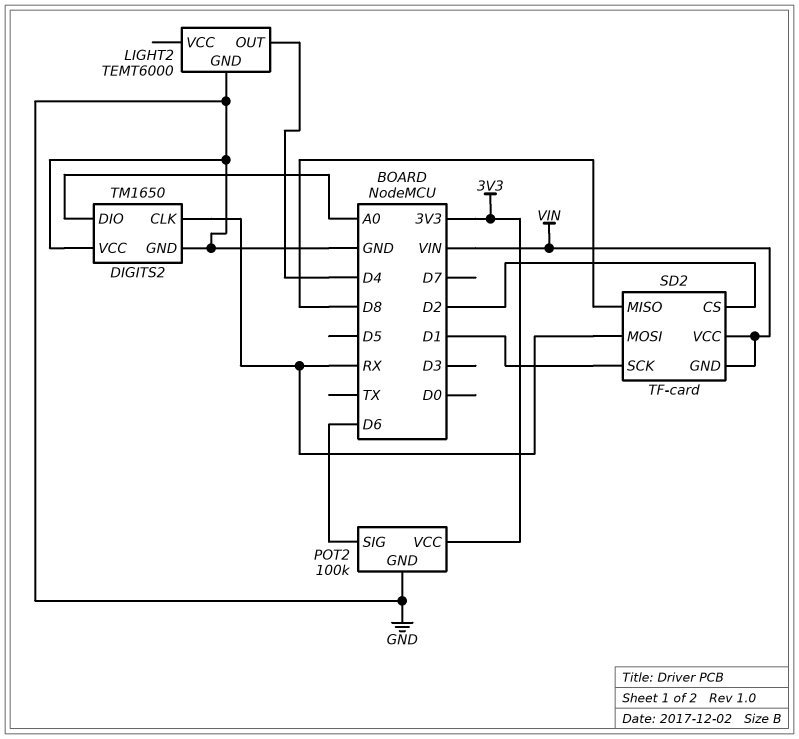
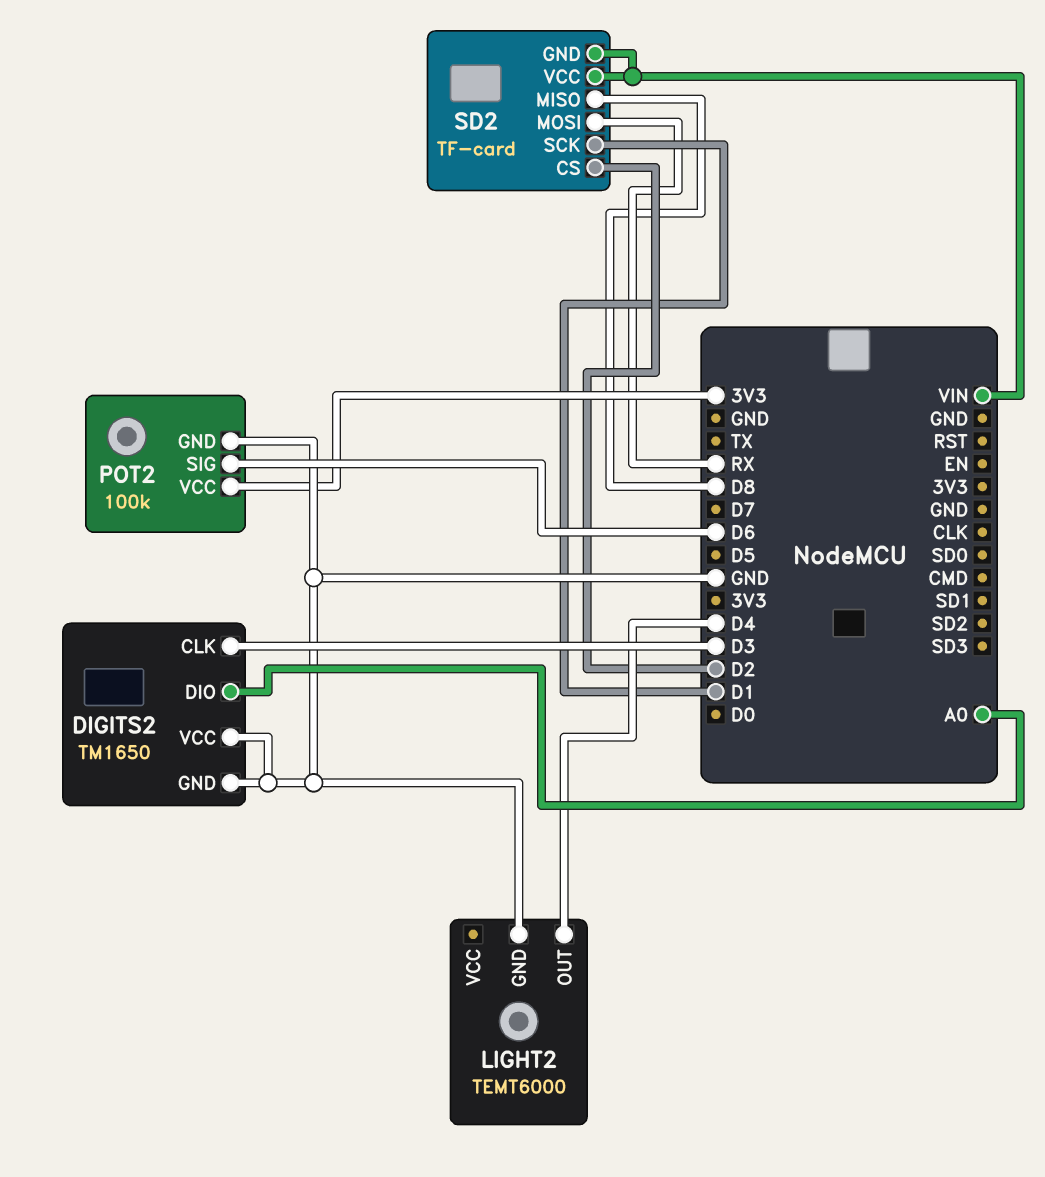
DIGITS2 pin CLK: RX -> D3

